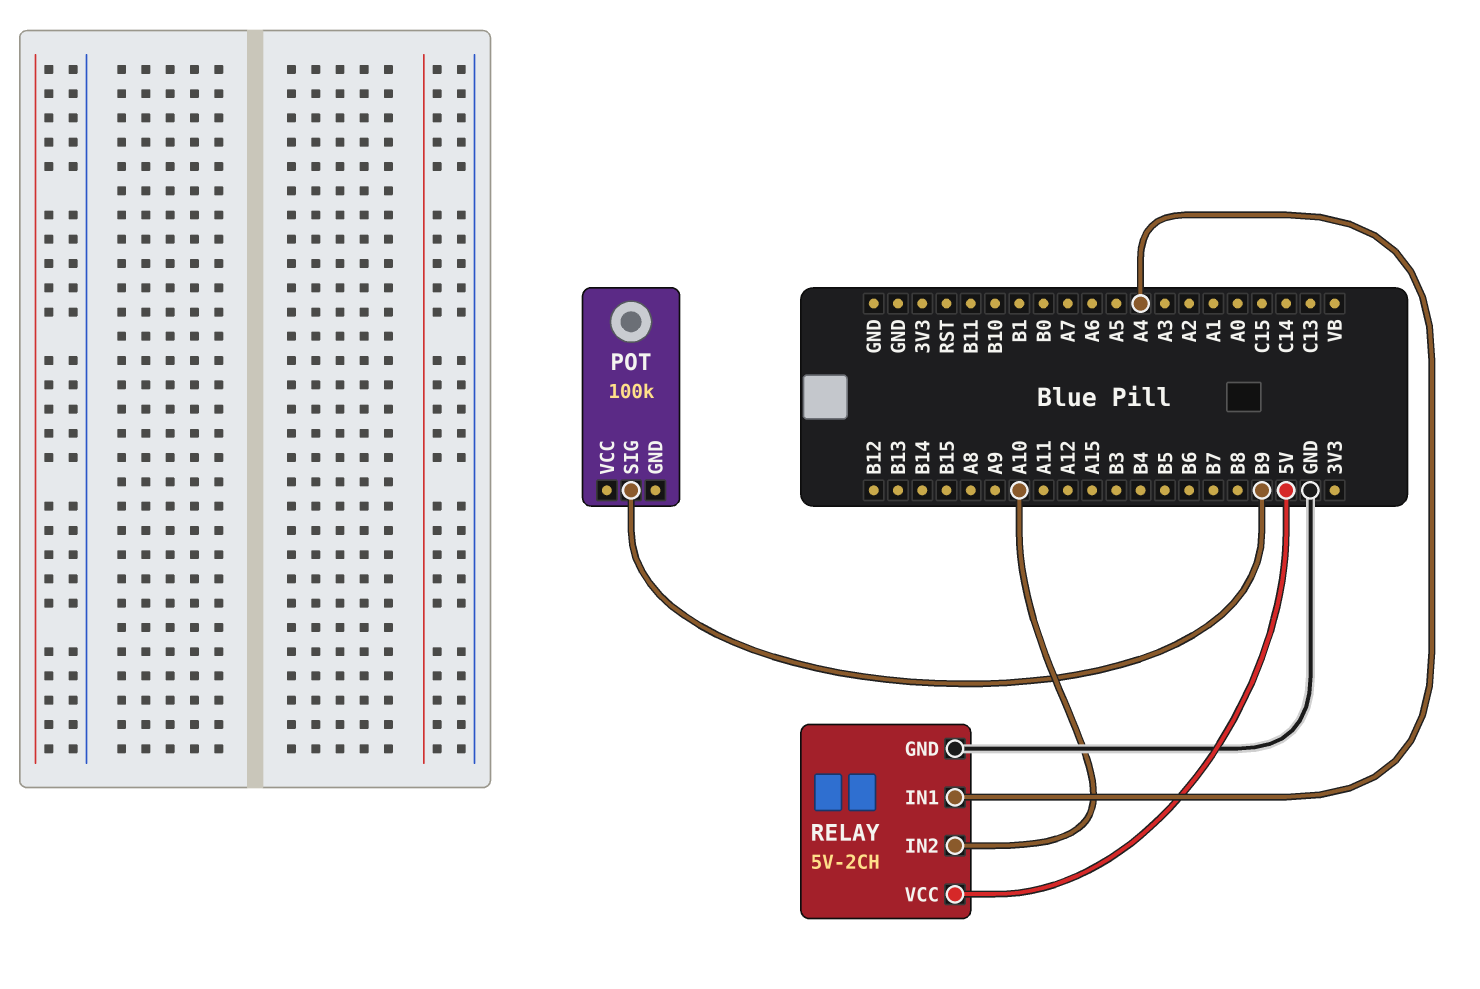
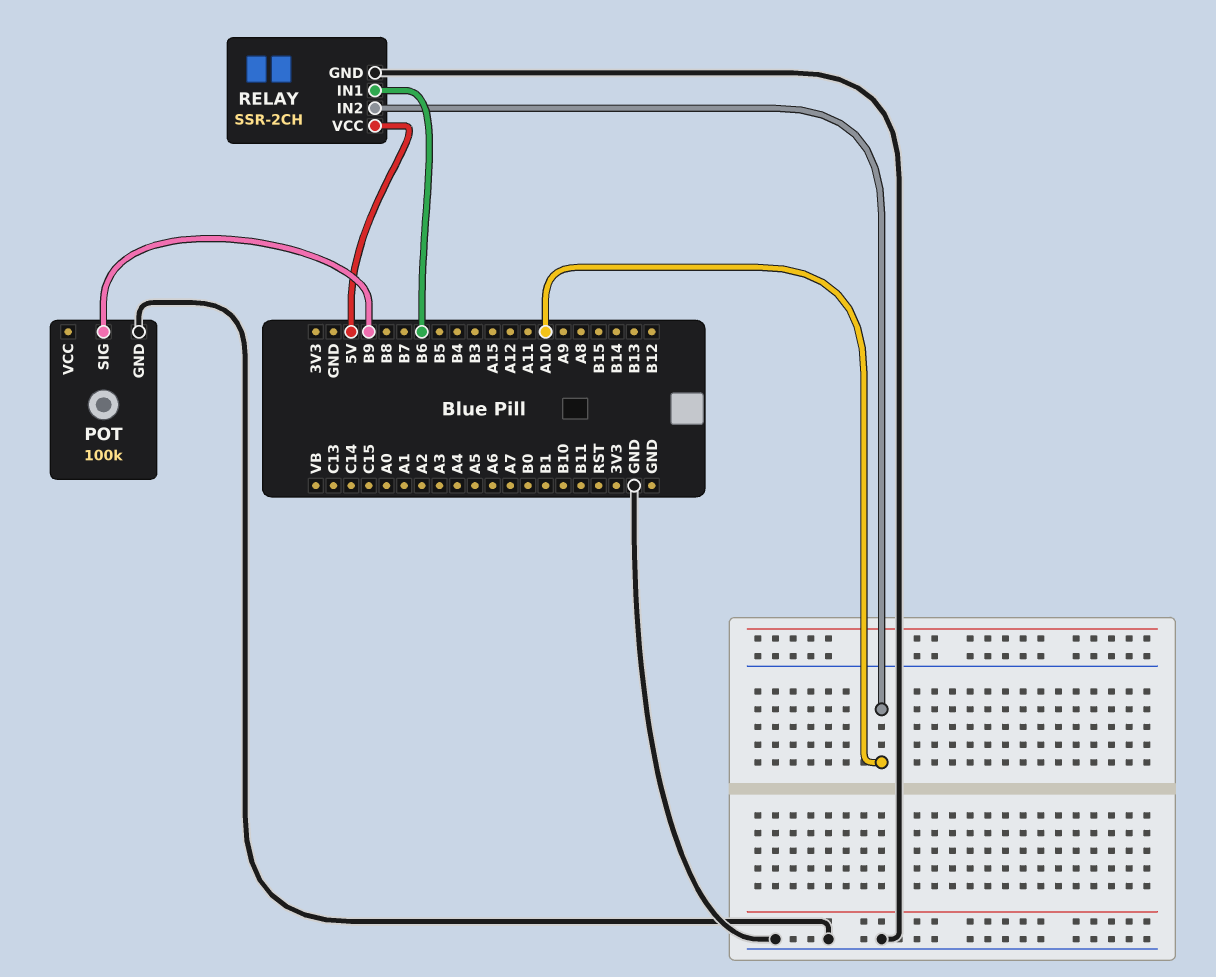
POT pin GND: none -> GND
RELAY: 5V-2CH -> SSR-2CH
RELAY pin IN1: A4 -> B6

